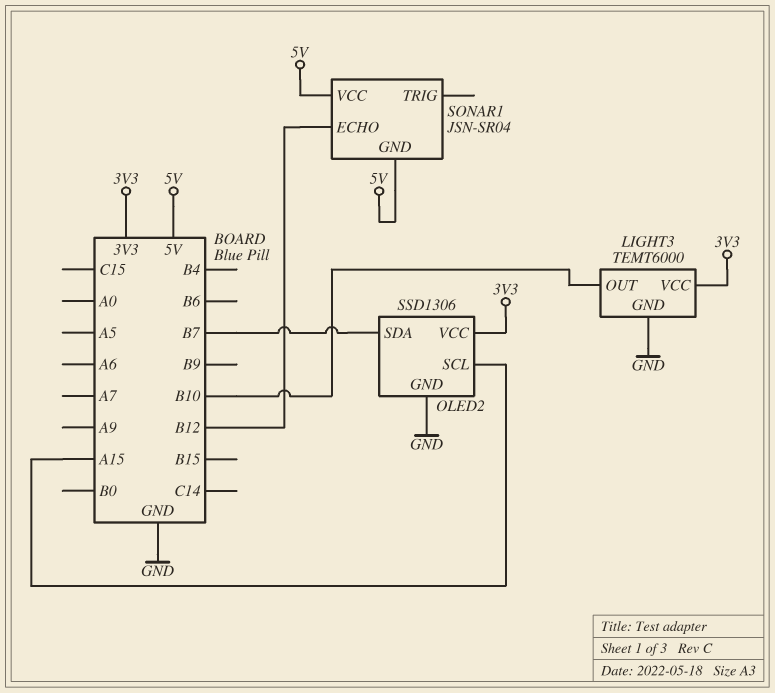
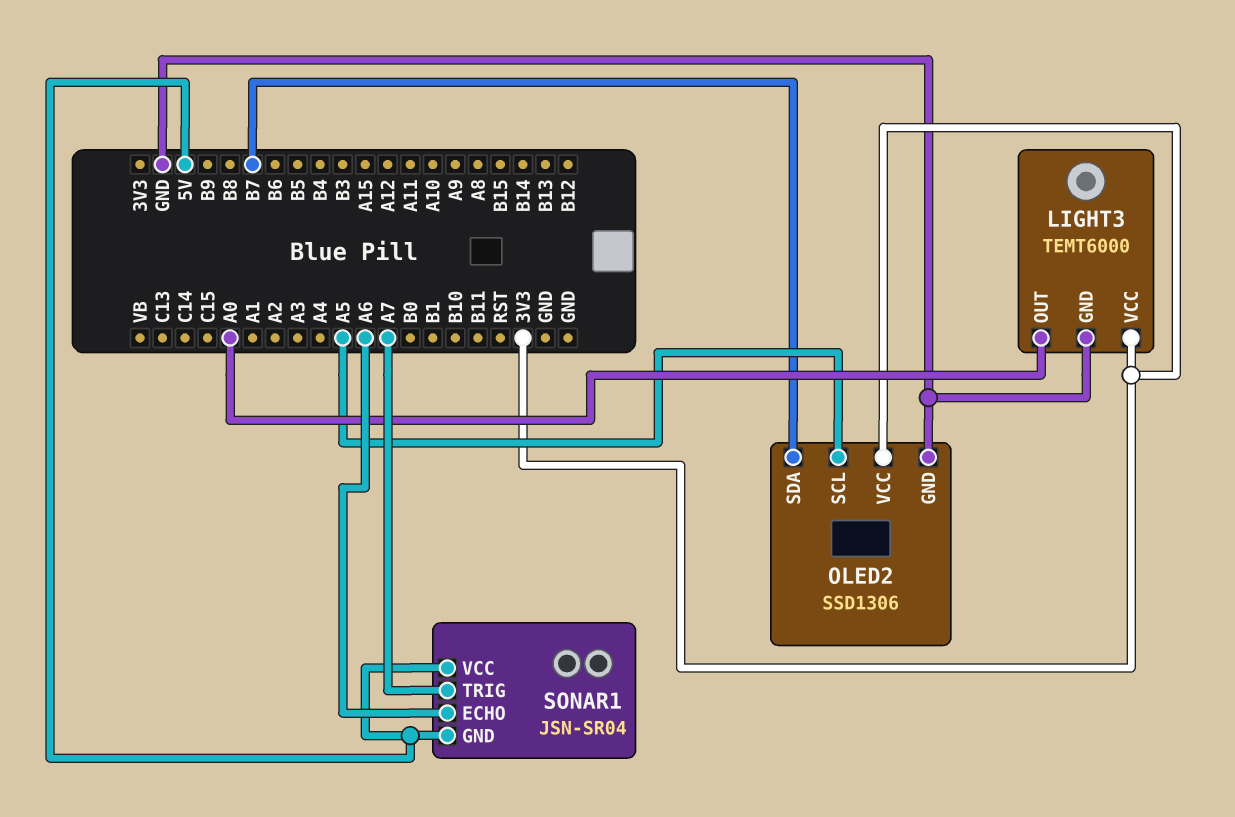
LIGHT3 pin OUT: B10 -> A0
OLED2 pin SCL: A15 -> A5
SONAR1 pin ECHO: B12 -> A6
SONAR1 pin TRIG: none -> A7

